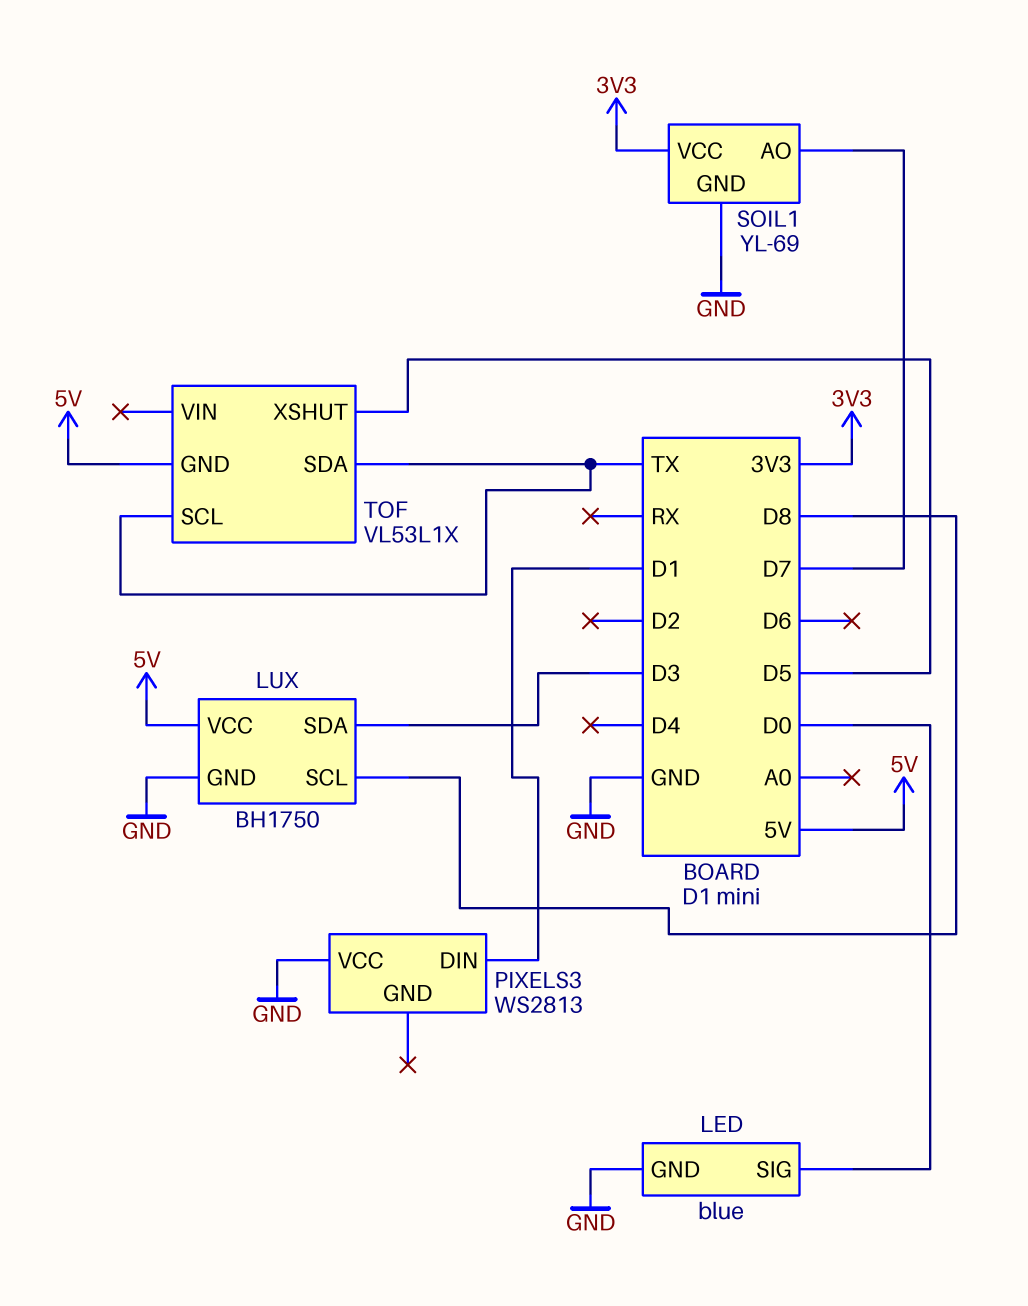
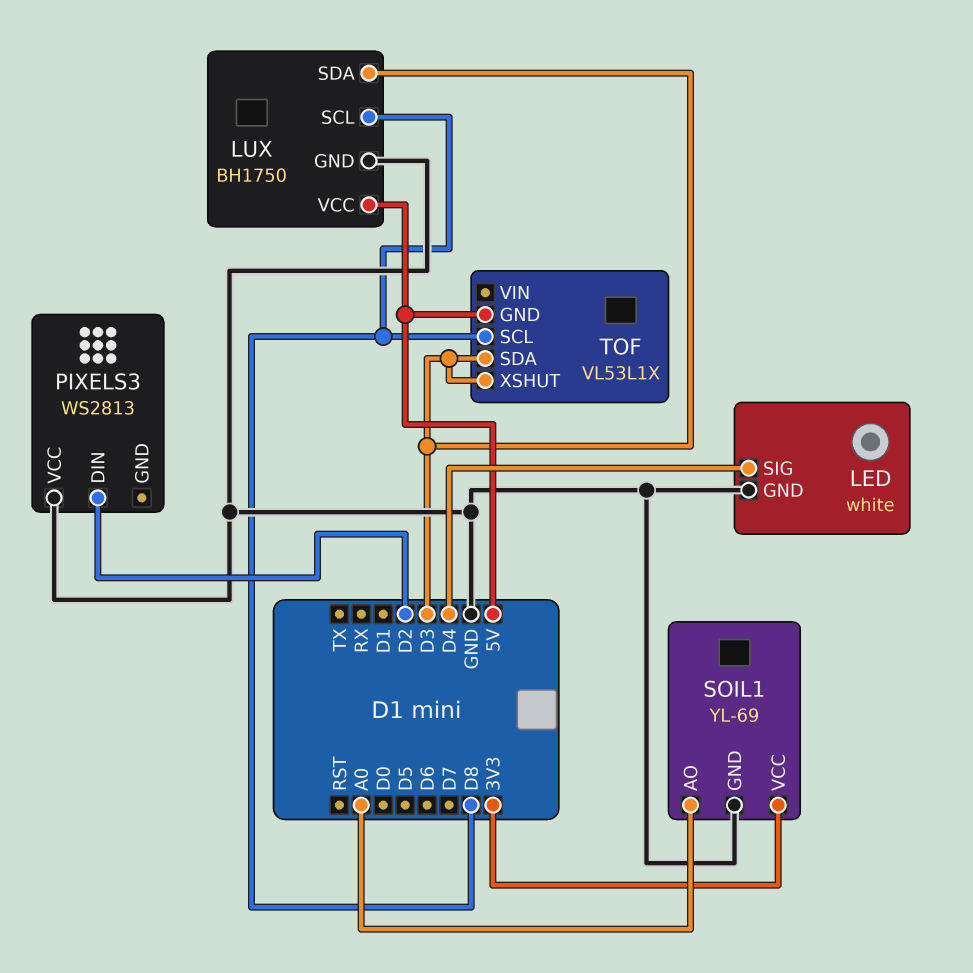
LED: blue -> white
LED pin SIG: D0 -> D4
PIXELS3 pin DIN: D1 -> D2
SOIL1 pin AO: D7 -> A0
TOF pin SCL: TX -> D8
TOF pin SDA: TX -> D3
TOF pin XSHUT: D5 -> D3

